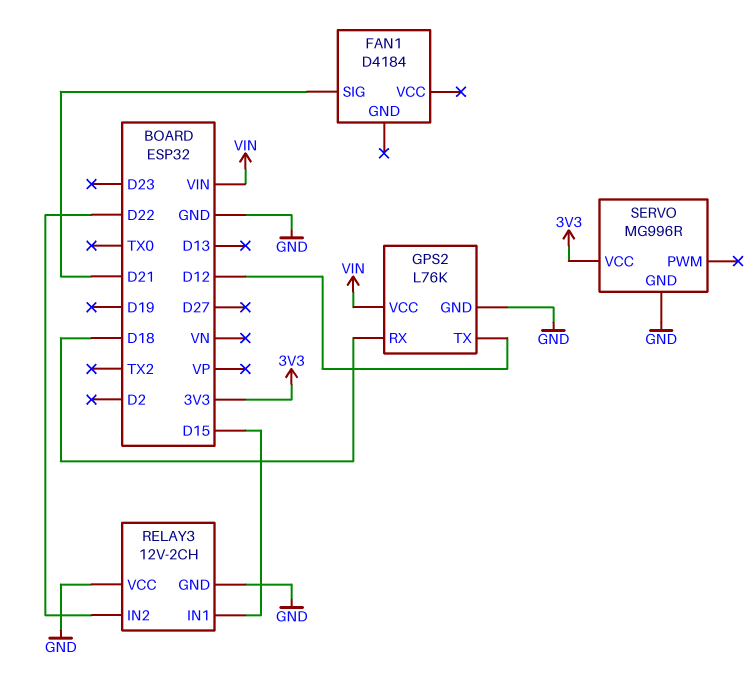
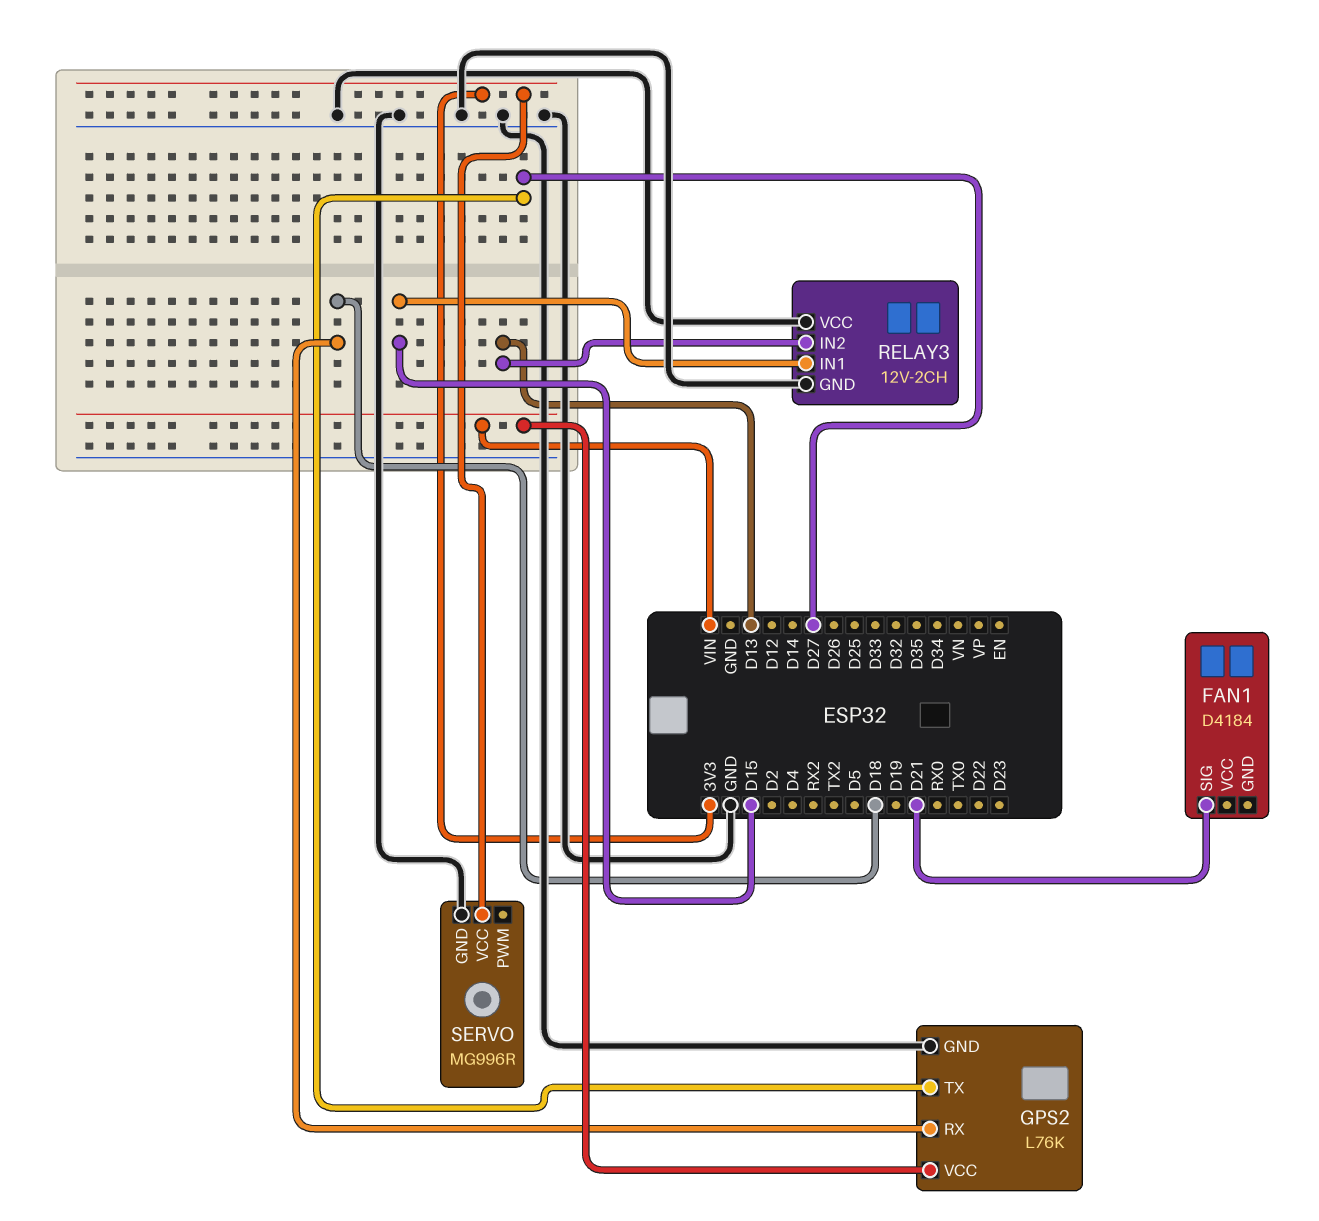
GPS2 pin TX: D12 -> D27
RELAY3 pin IN2: D22 -> D13

